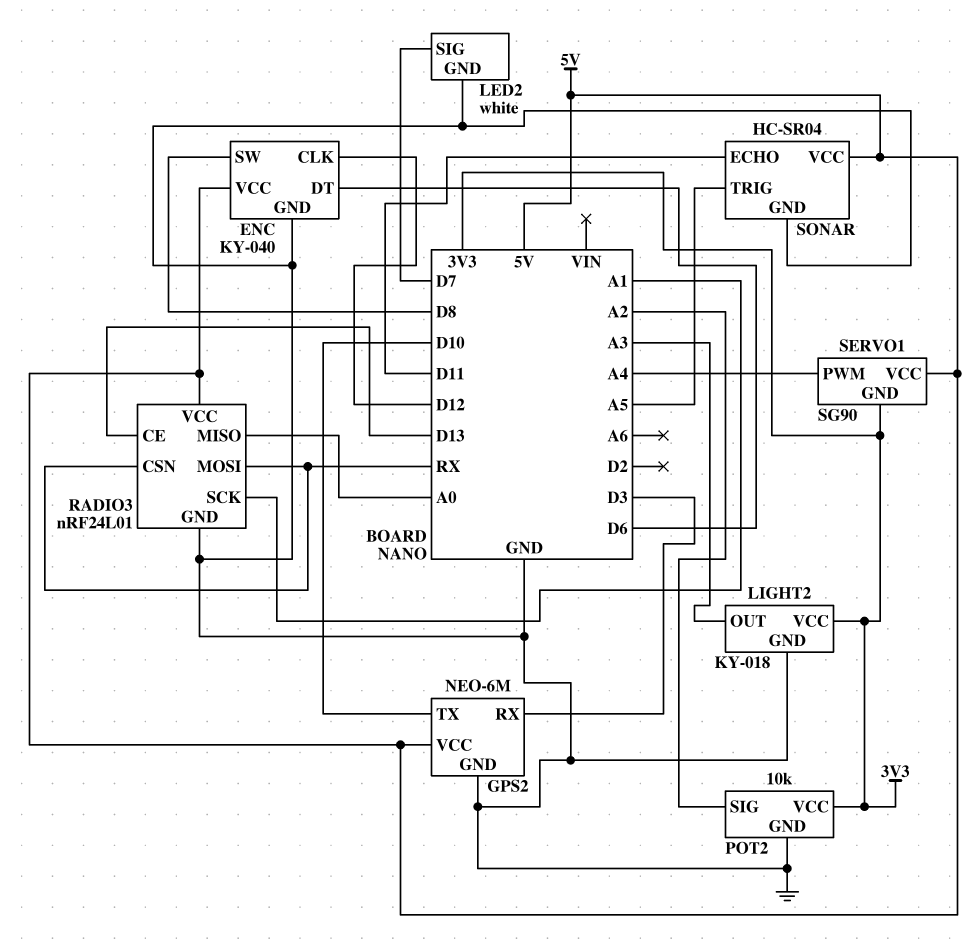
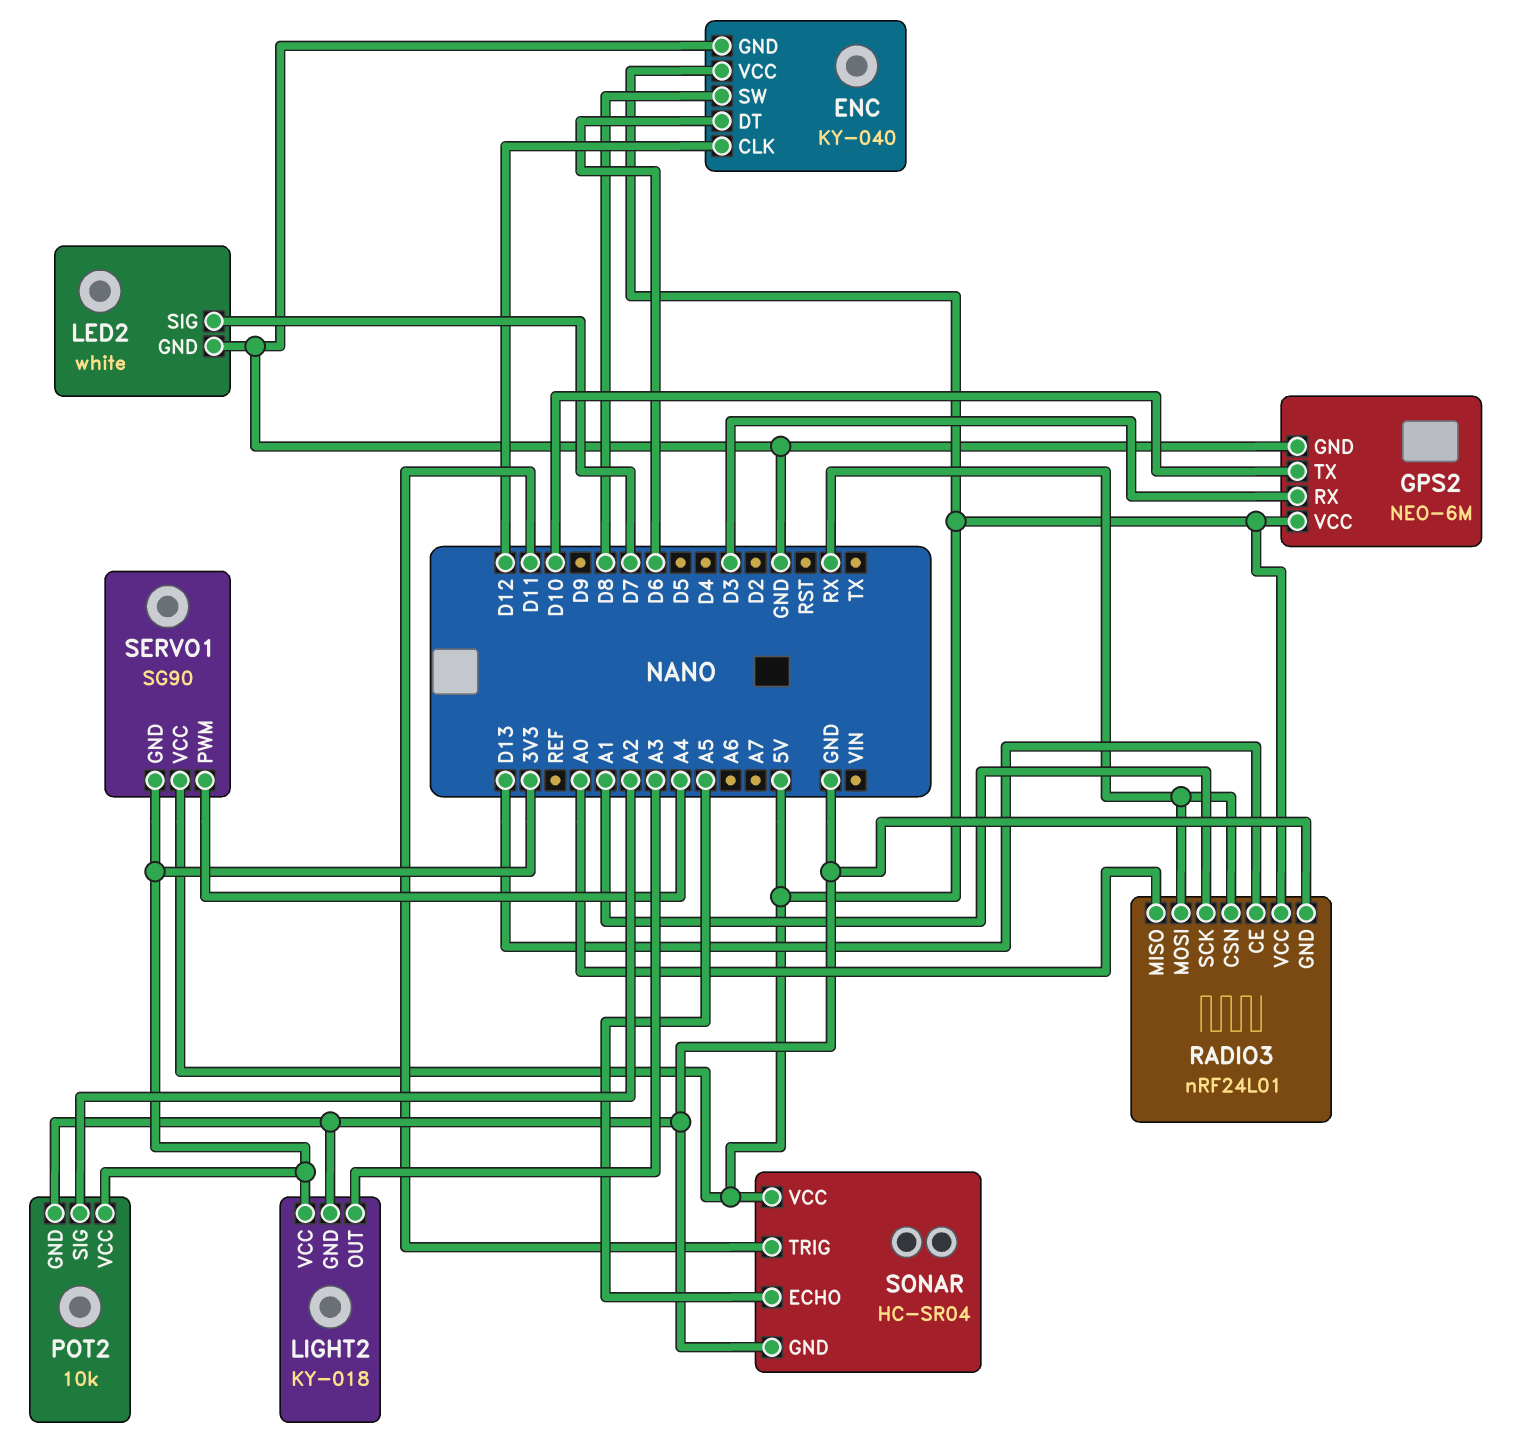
SONAR pin ECHO: D11 -> A5
SONAR pin TRIG: A5 -> D11

